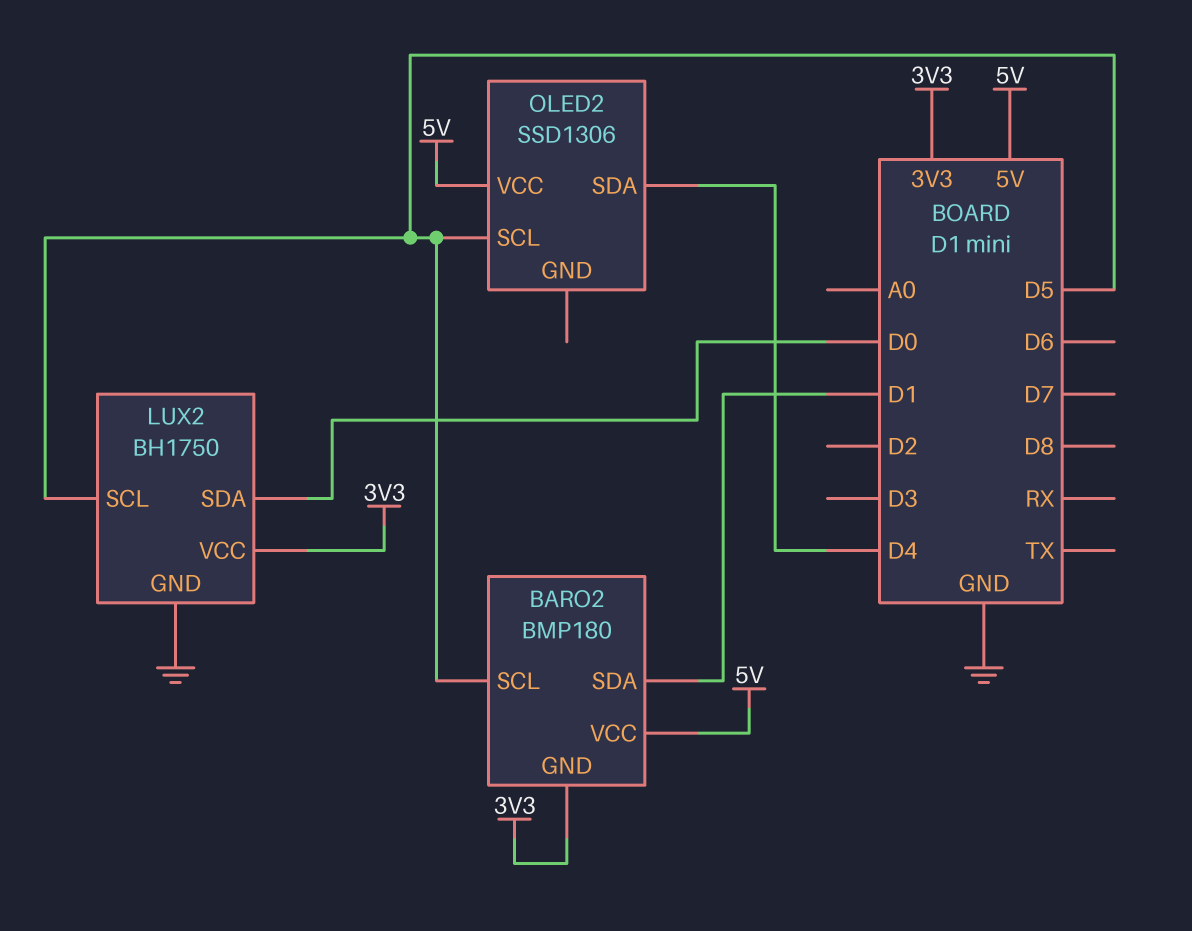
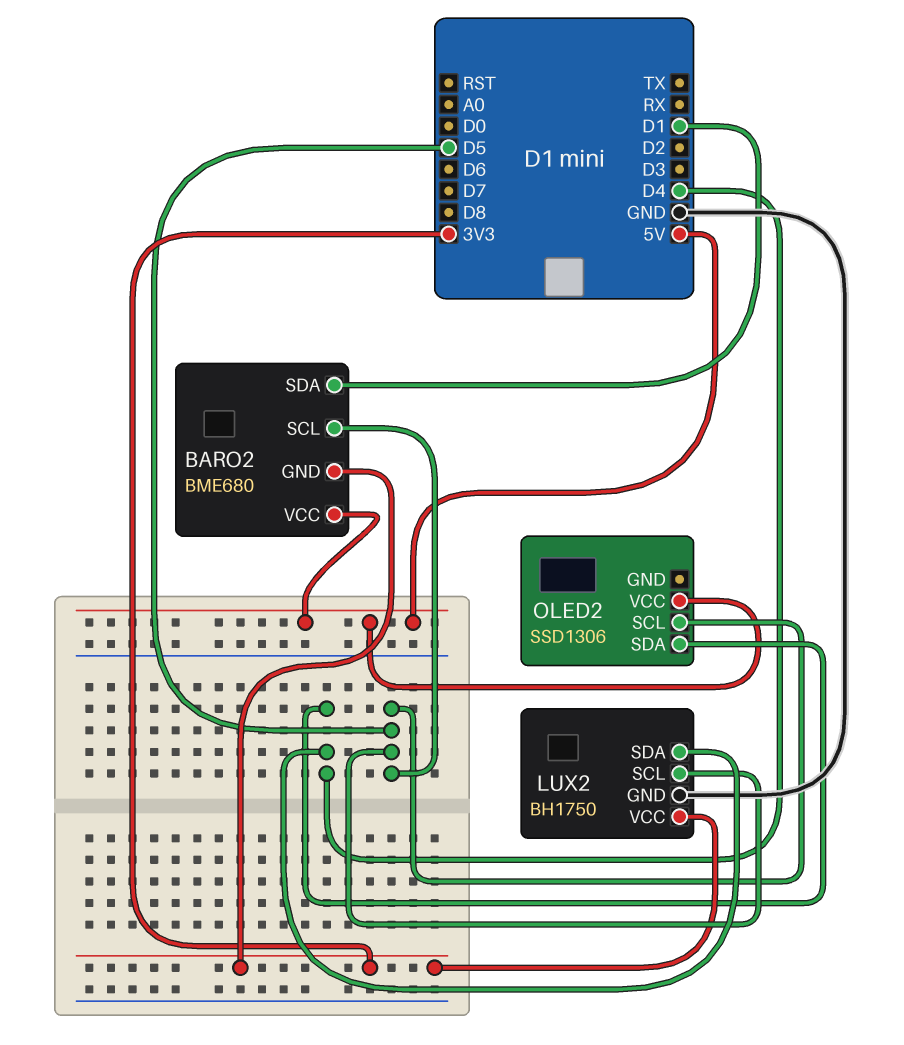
BARO2: BMP180 -> BME680
LUX2 pin SDA: D0 -> D4

